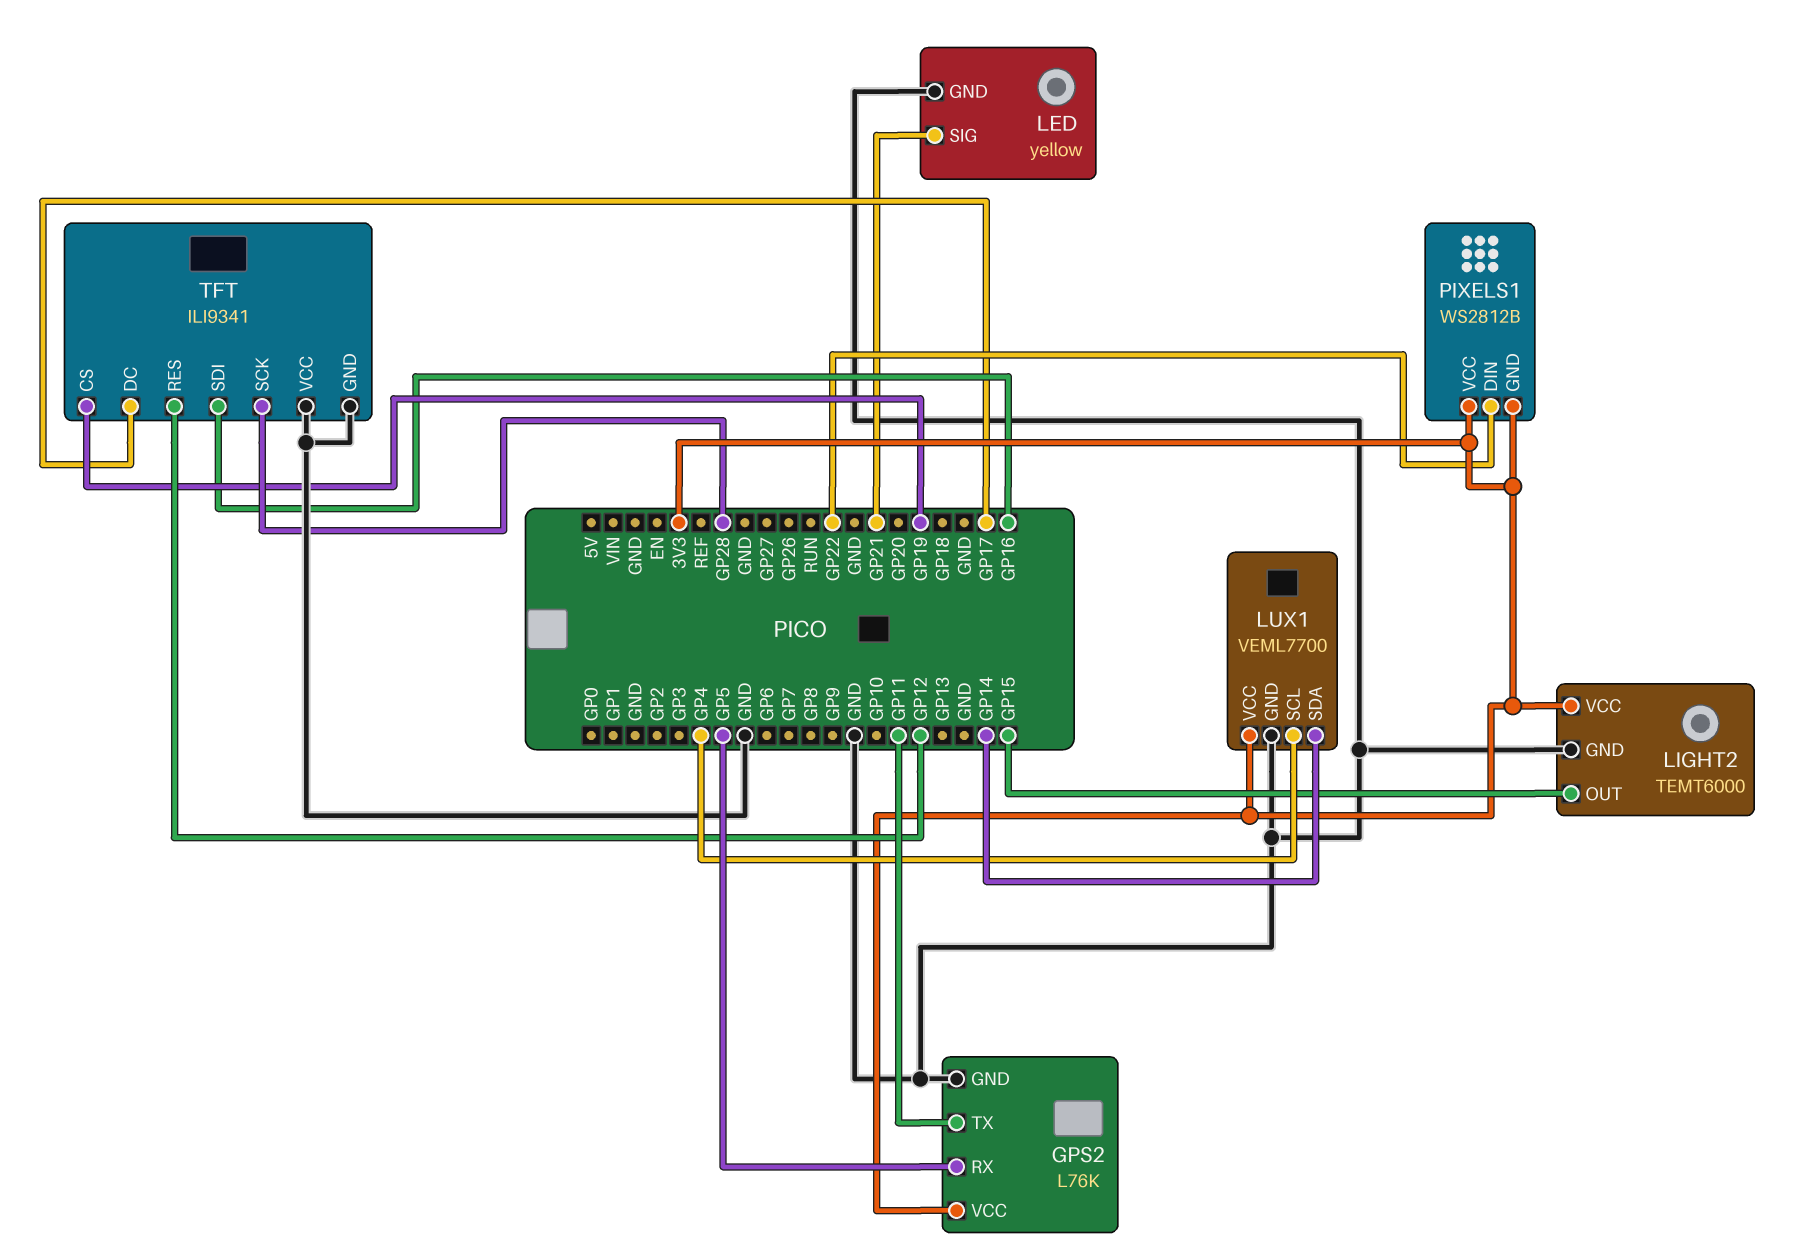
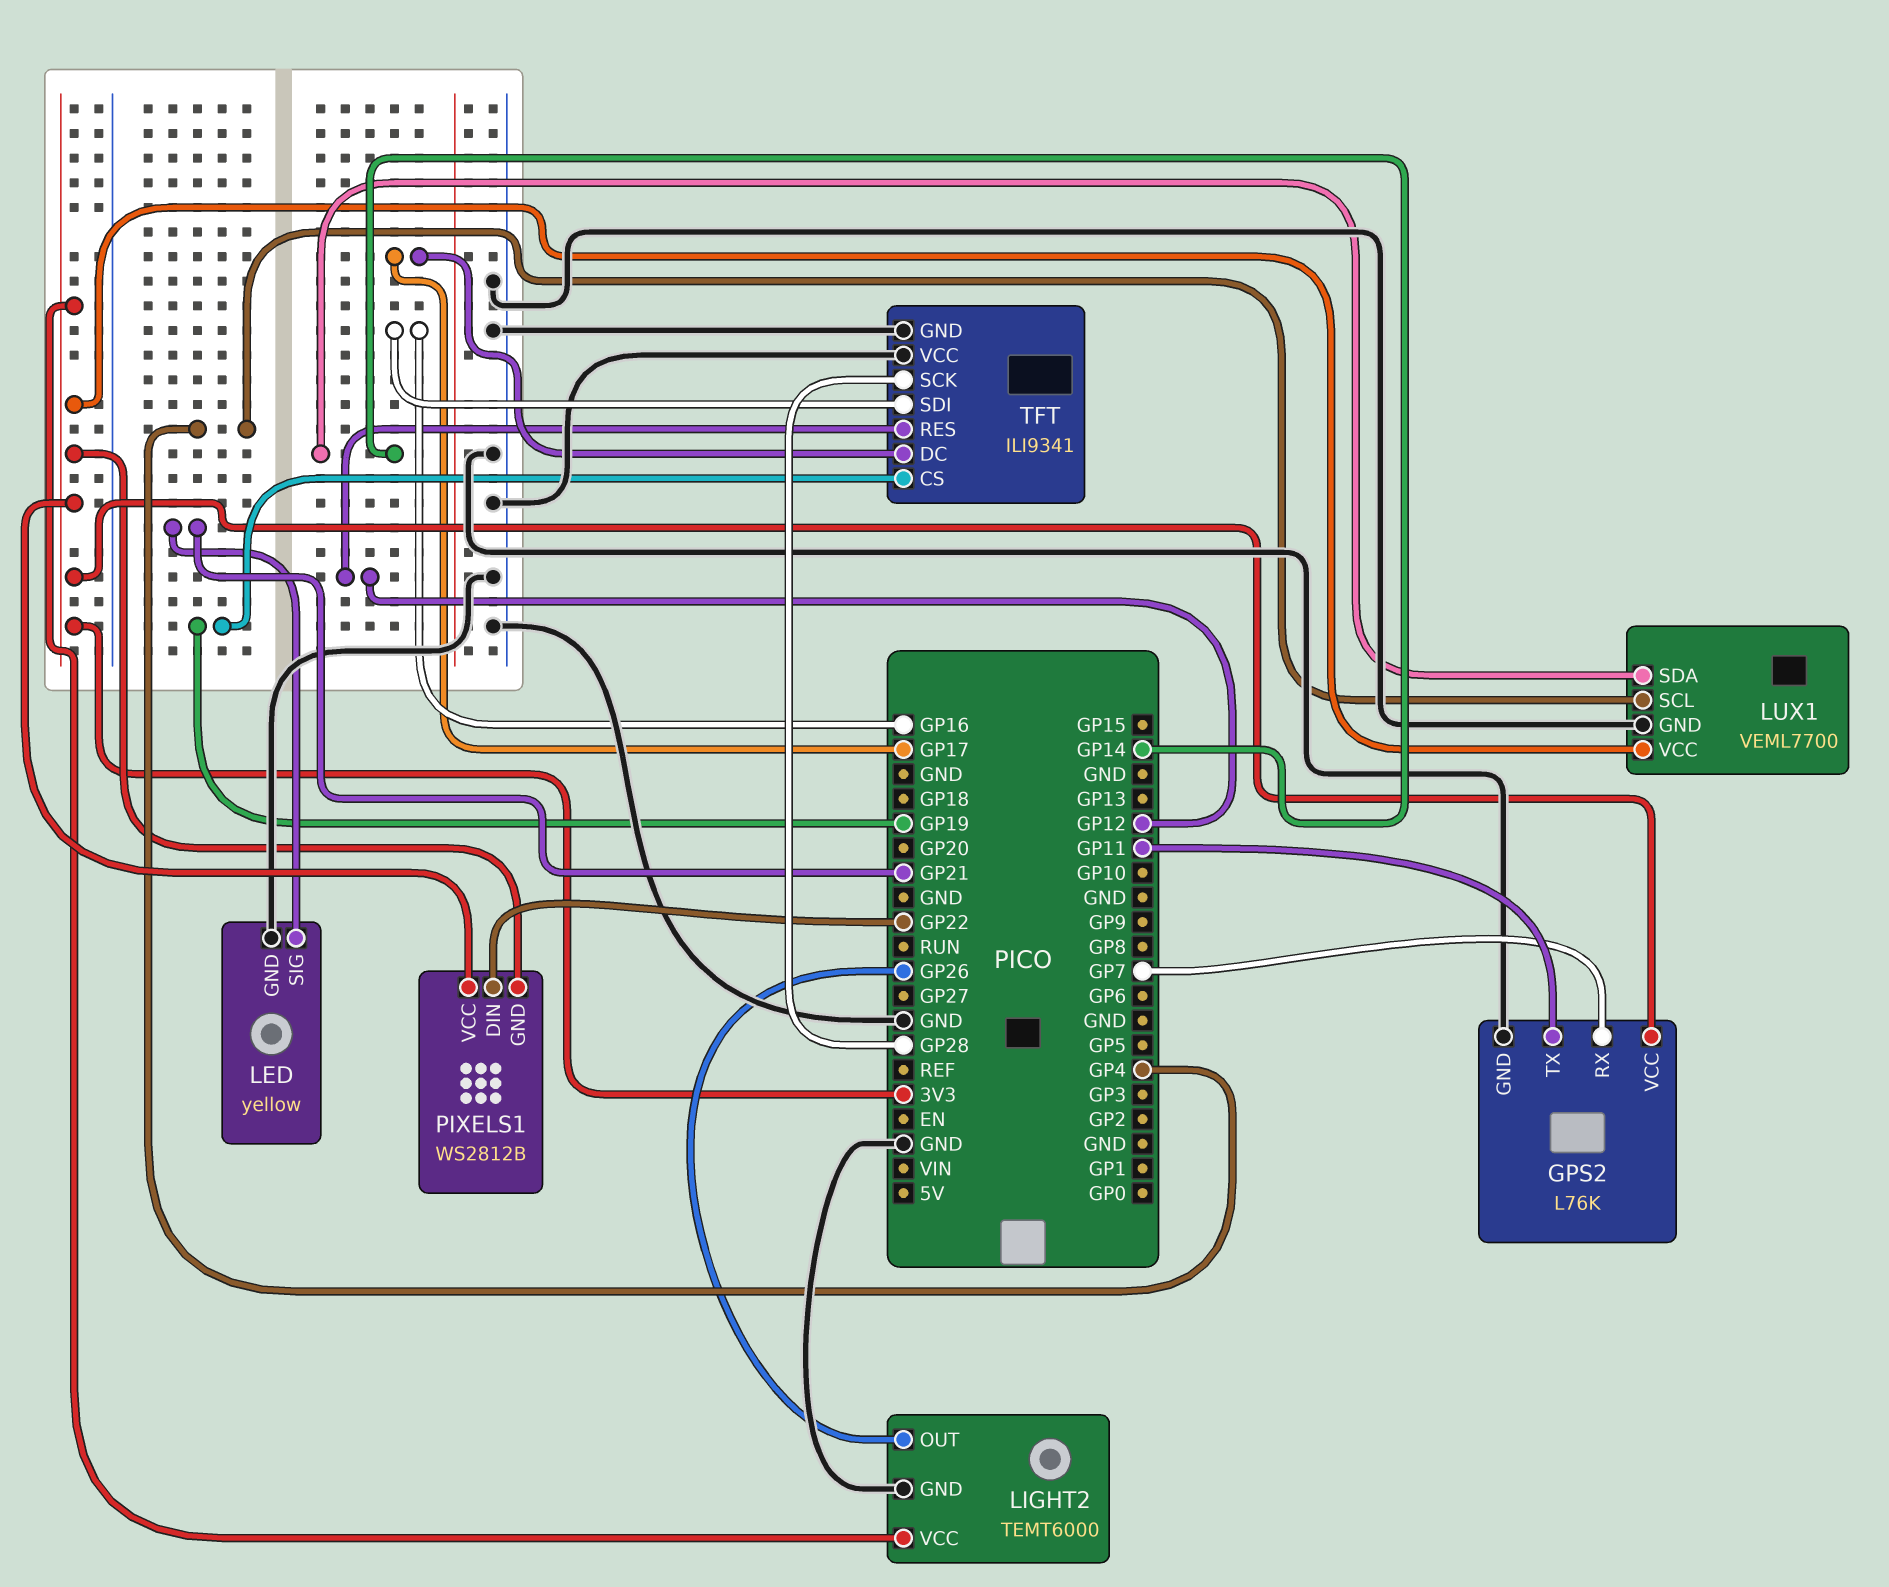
GPS2 pin RX: GP5 -> GP7
LIGHT2 pin OUT: GP15 -> GP26

